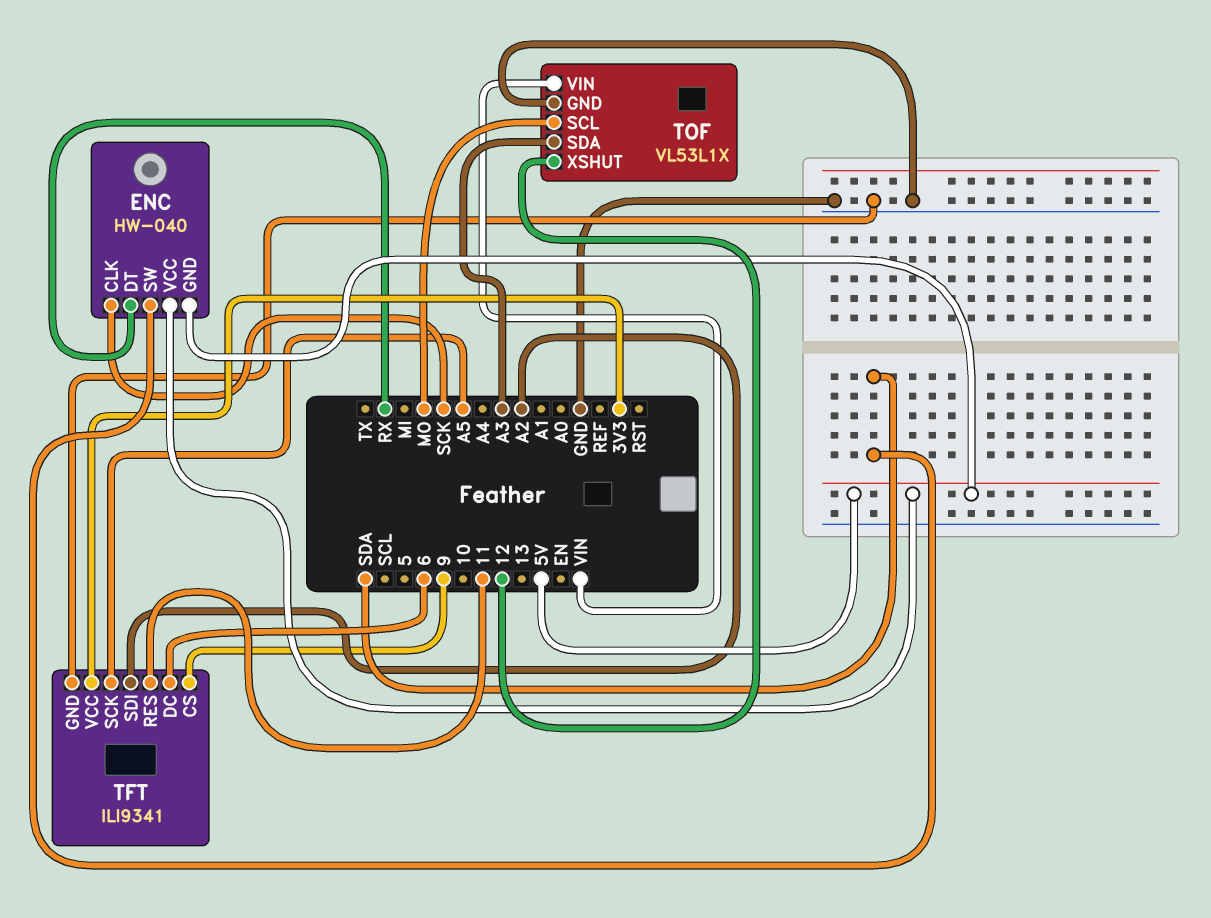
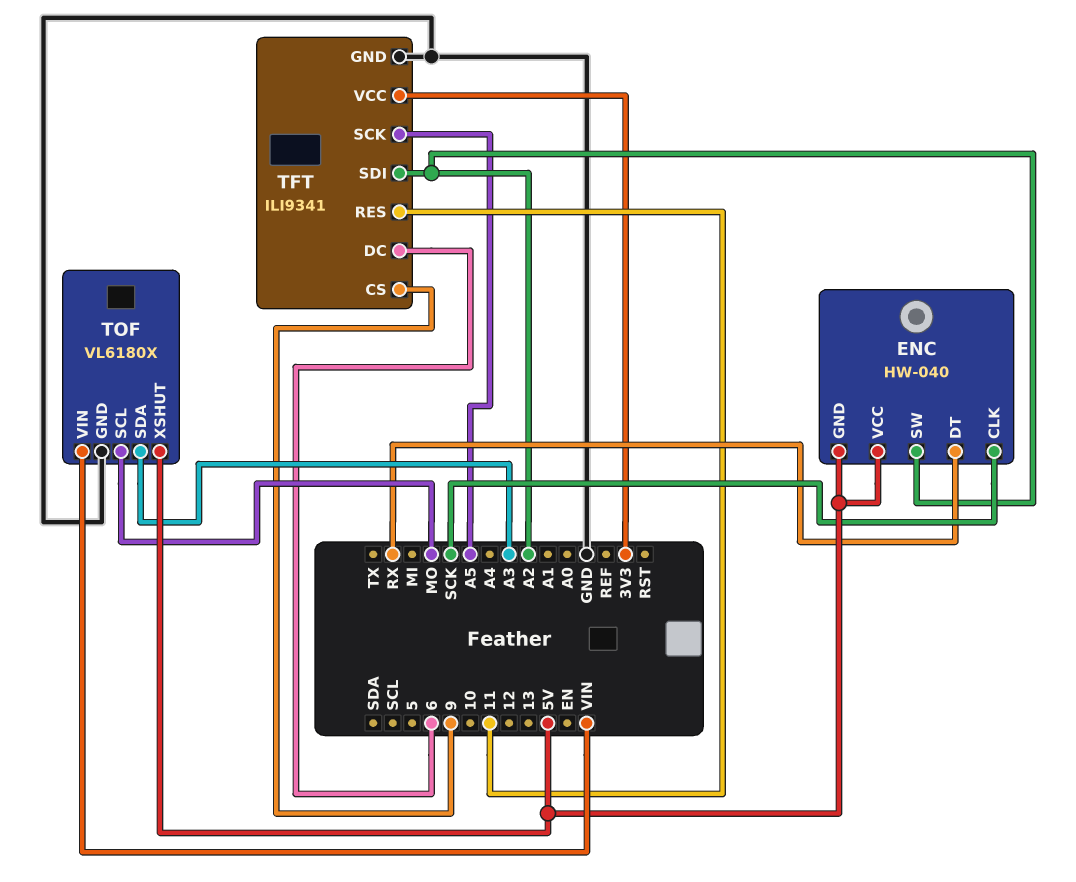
ENC pin SW: SDA -> A2
TOF: VL53L1X -> VL6180X
TOF pin XSHUT: 12 -> 5V

